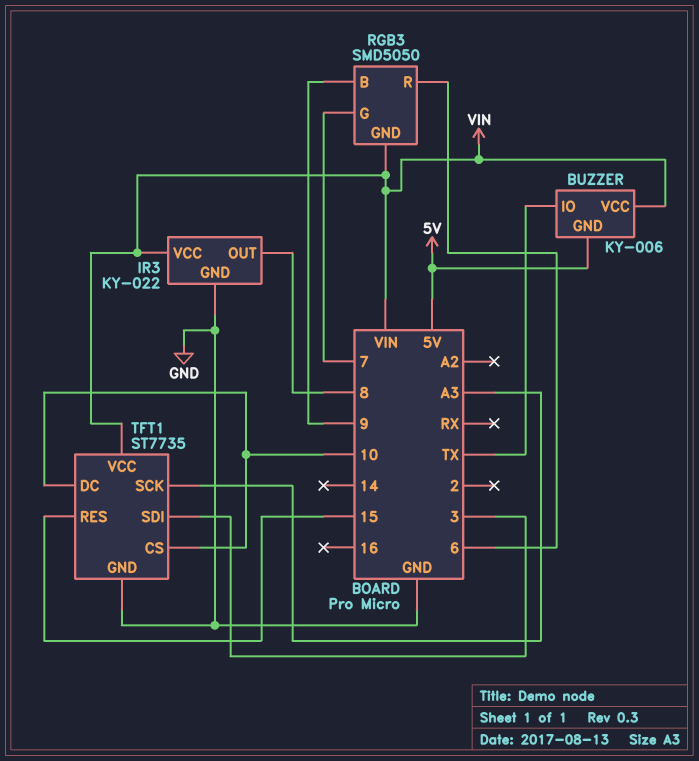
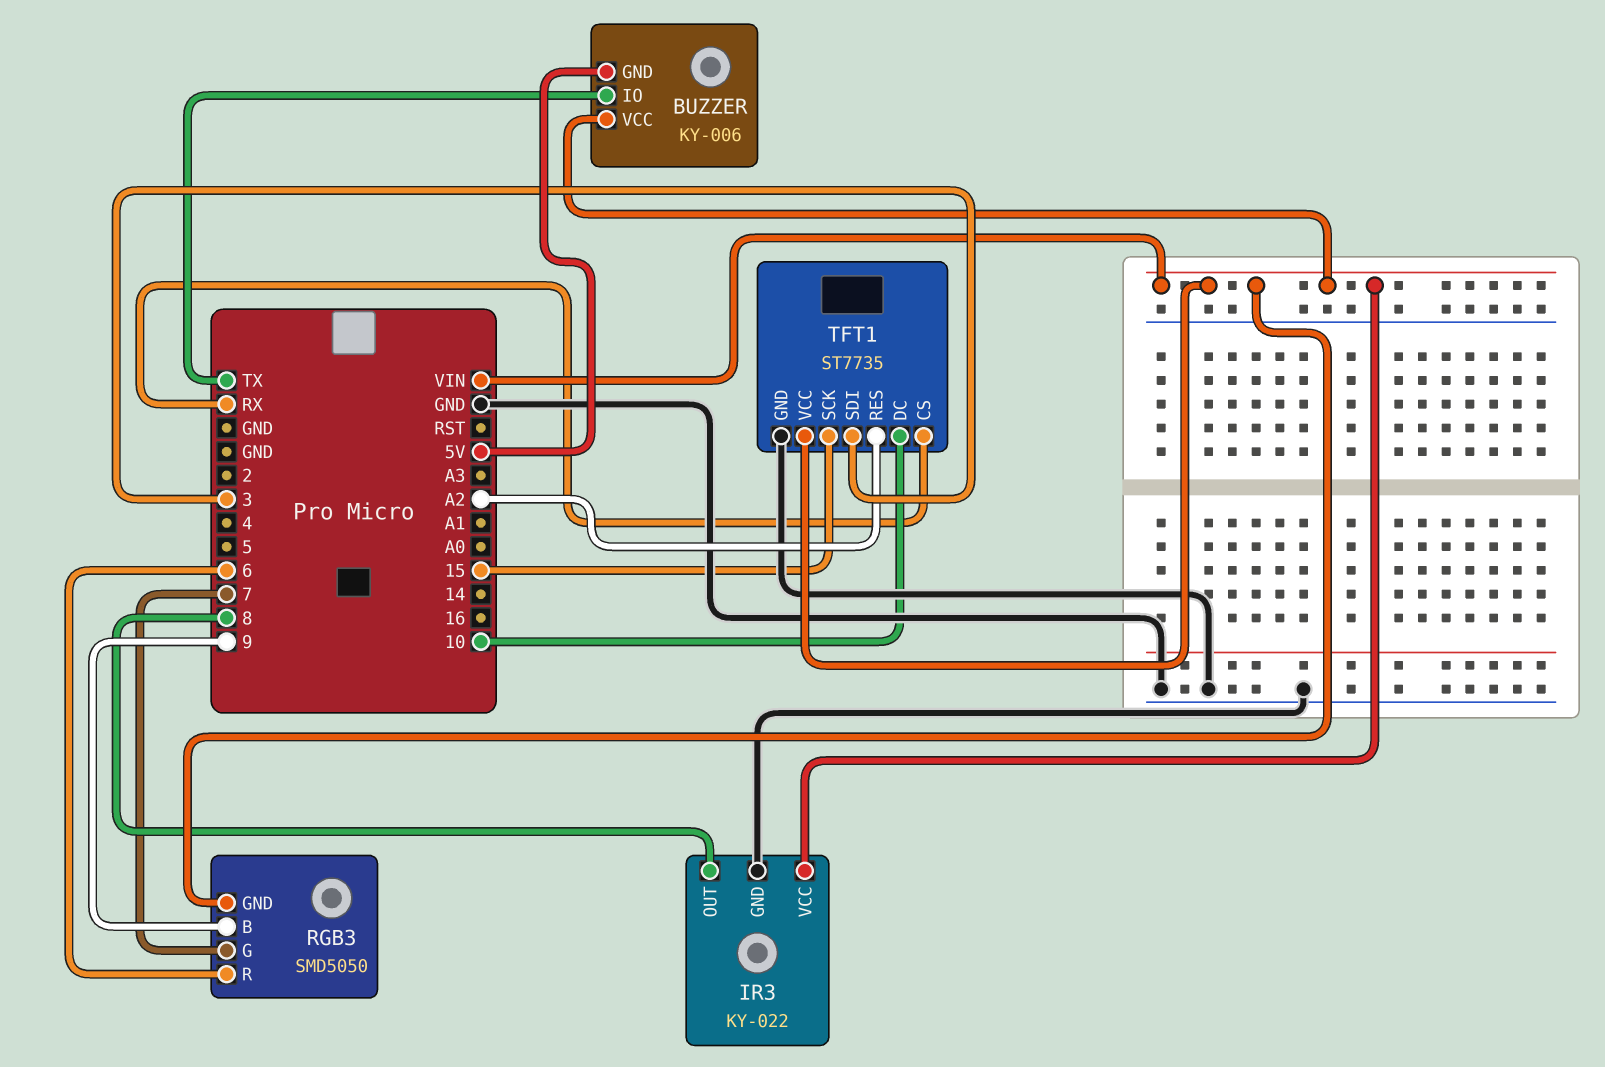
TFT1 pin CS: 10 -> RX
TFT1 pin RES: 15 -> A2
TFT1 pin SCK: A3 -> 15

